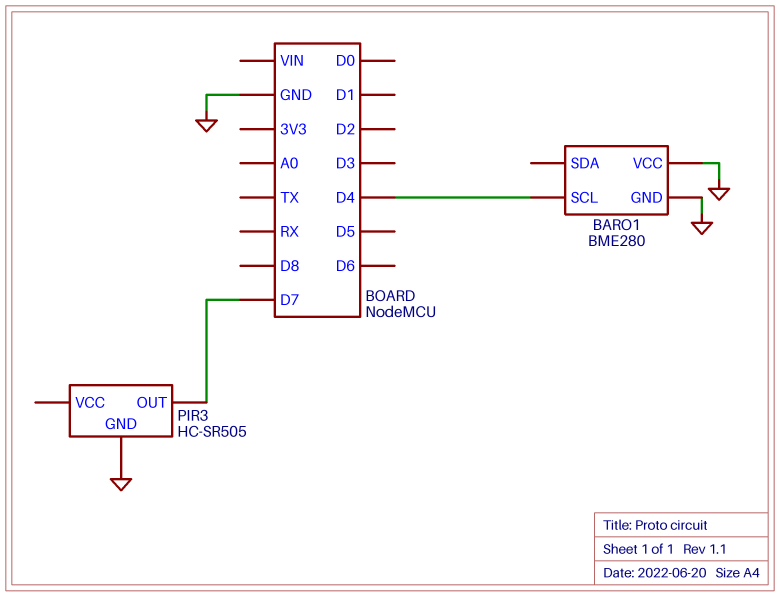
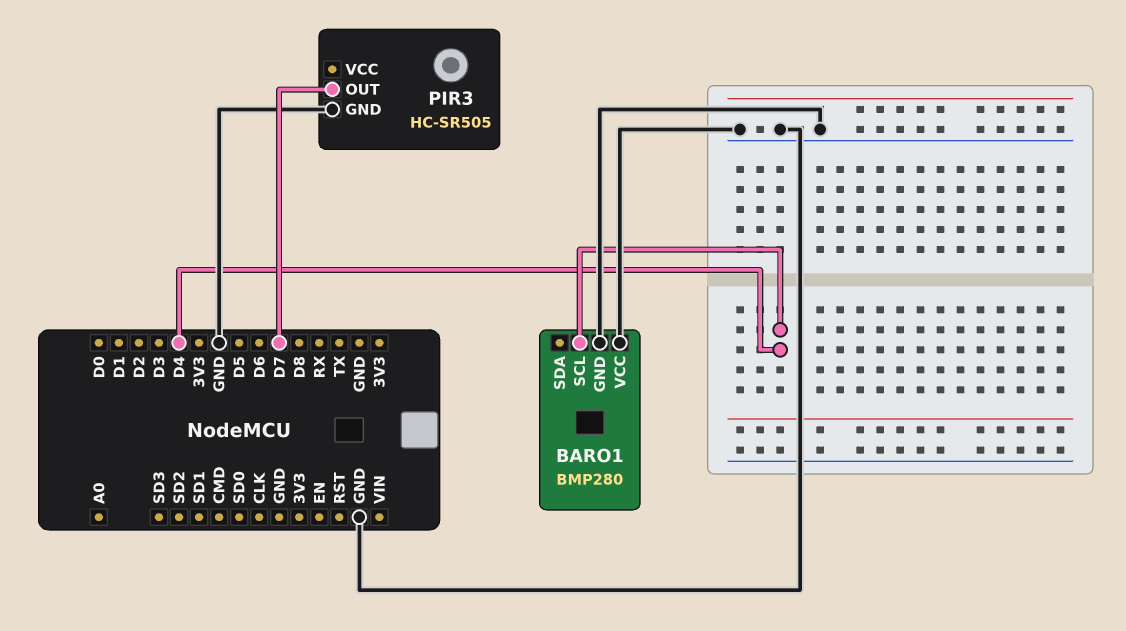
BARO1: BME280 -> BMP280

